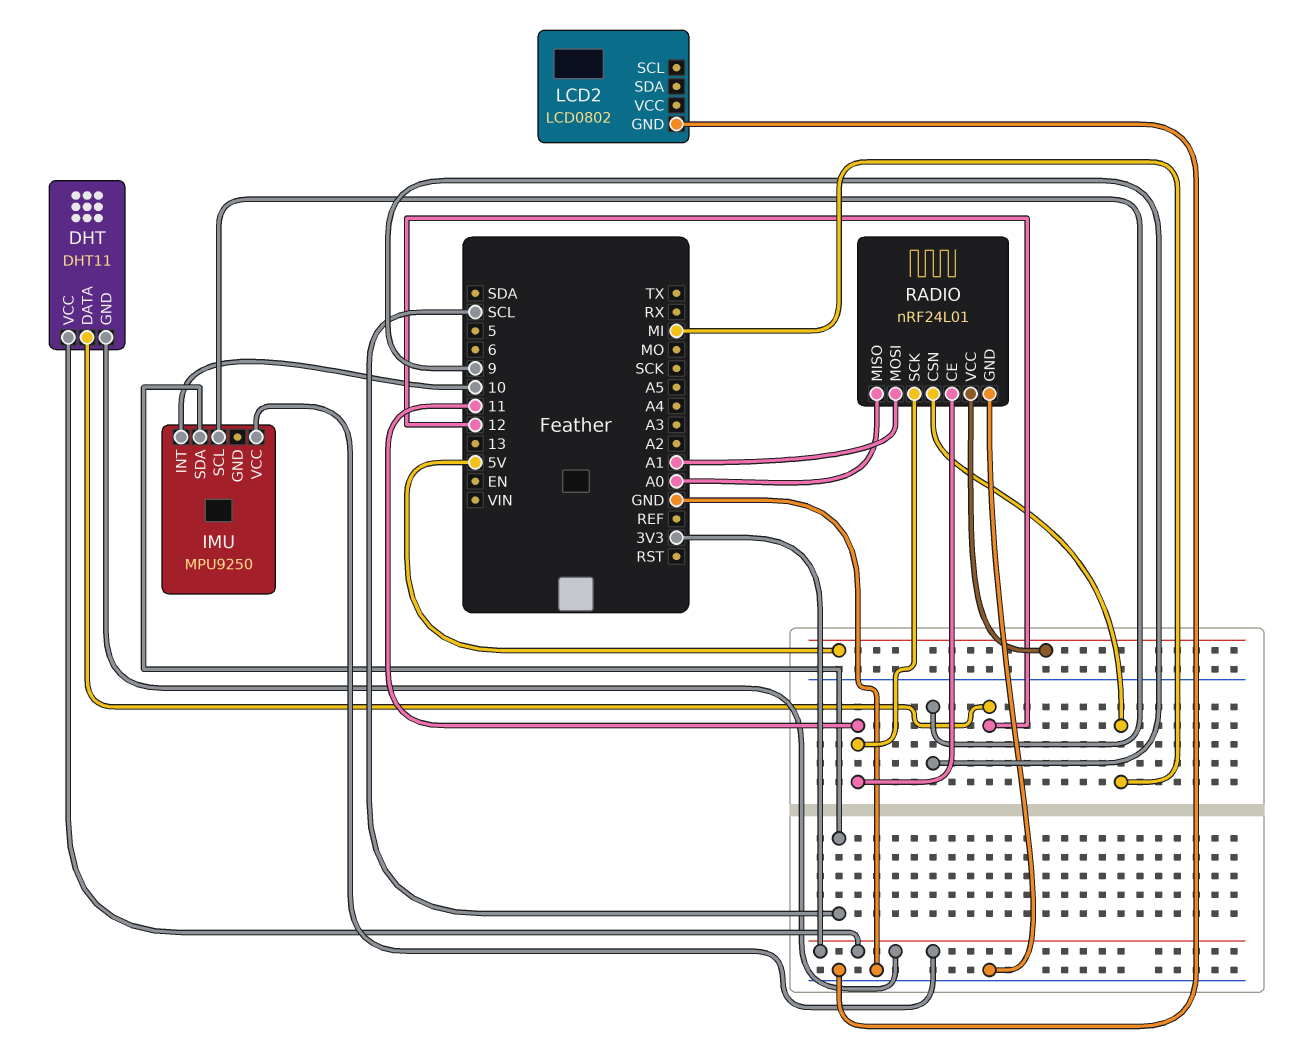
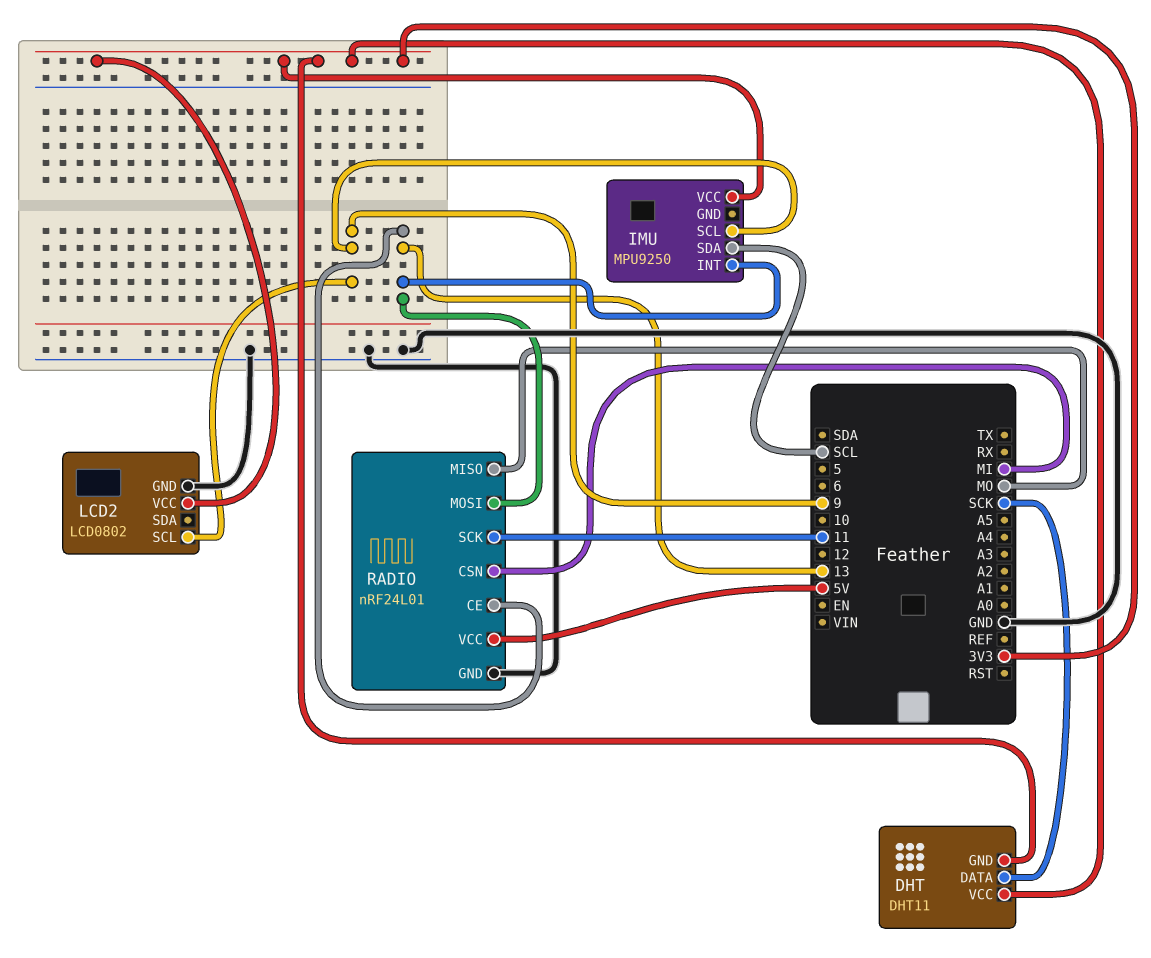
DHT pin DATA: 12 -> SCK
IMU pin INT: 10 -> 13
LCD2 pin SCL: none -> 9
LCD2 pin VCC: none -> 3V3
RADIO pin CE: 11 -> 13
RADIO pin MISO: A0 -> MO
RADIO pin MOSI: A1 -> 13

